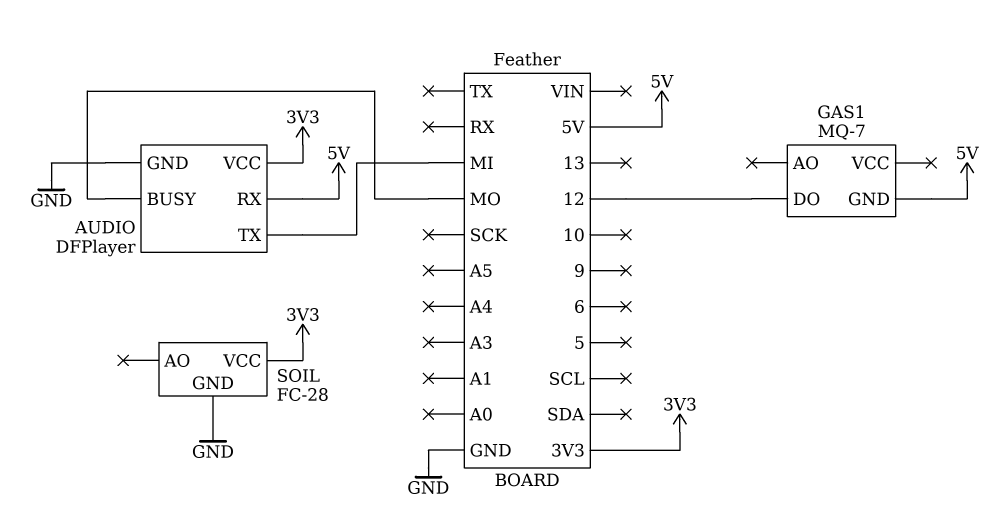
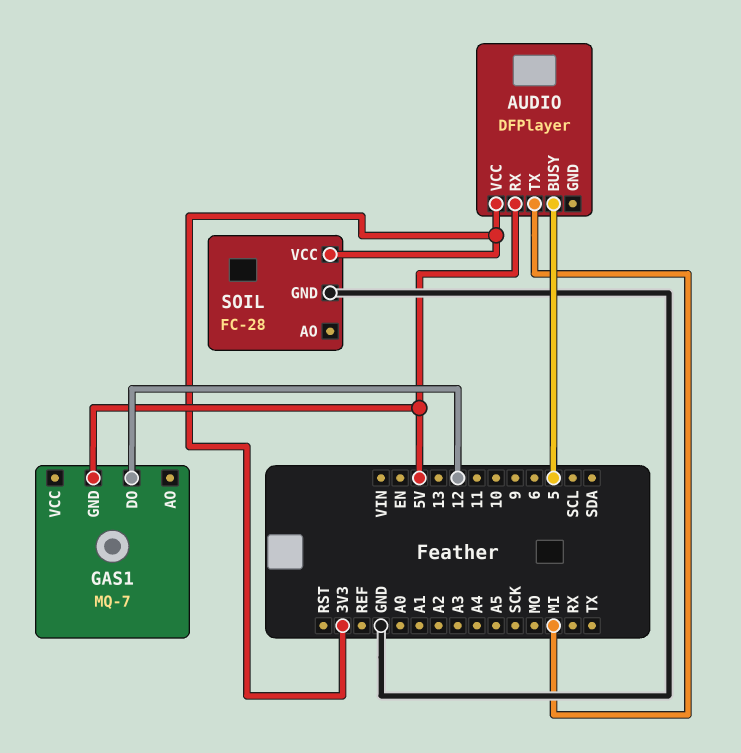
AUDIO pin BUSY: MO -> 5
AUDIO pin GND: GND -> none

